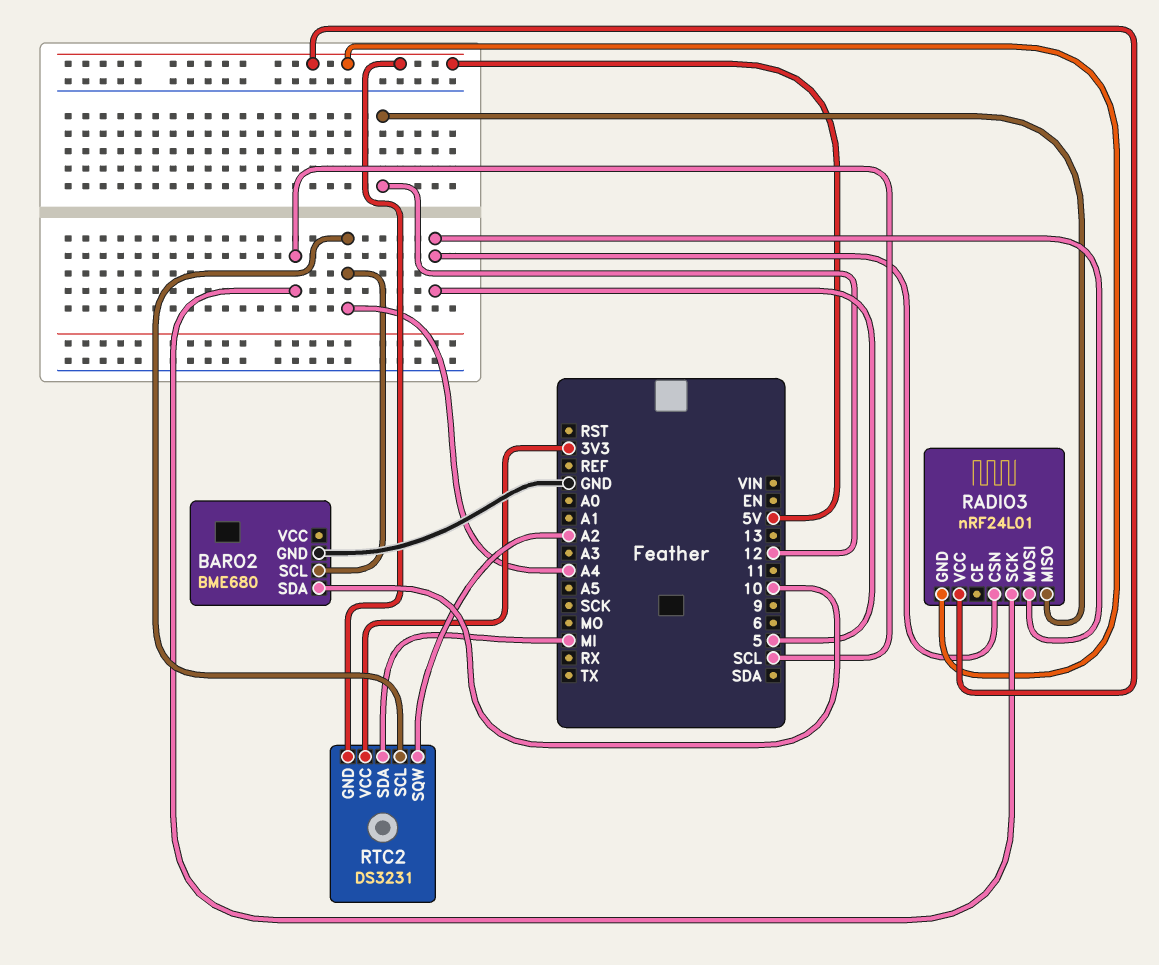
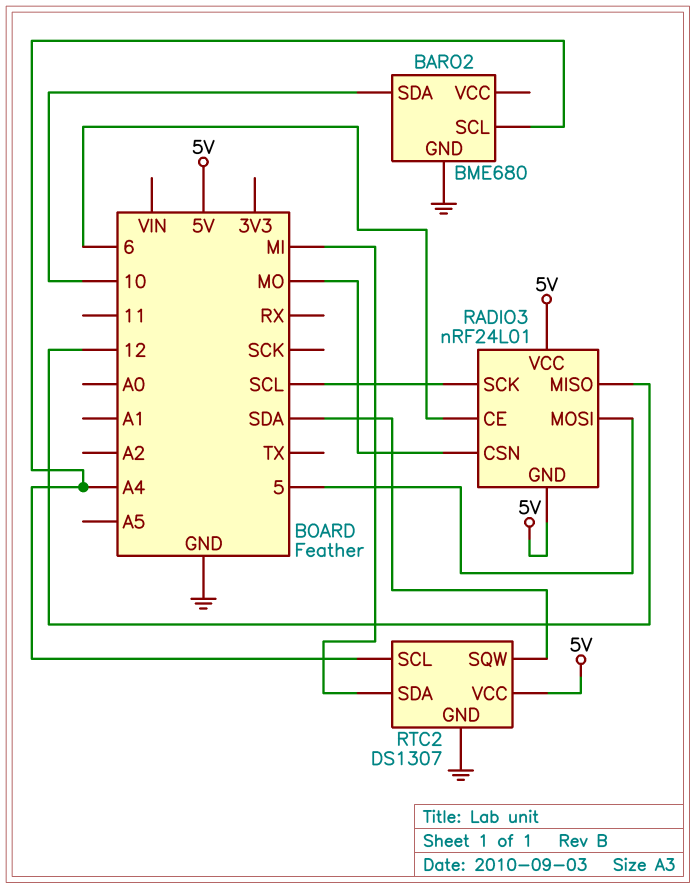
RADIO3 pin CE: none -> 6
RADIO3 pin CSN: 5 -> MO
RTC2: DS3231 -> DS1307
RTC2 pin GND: 5V -> GND
RTC2 pin SQW: A2 -> SDA
RTC2 pin VCC: 3V3 -> 5V

